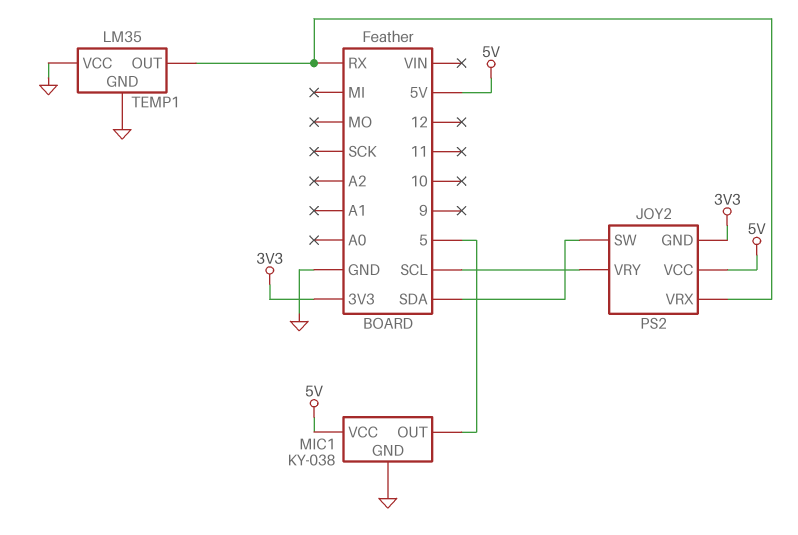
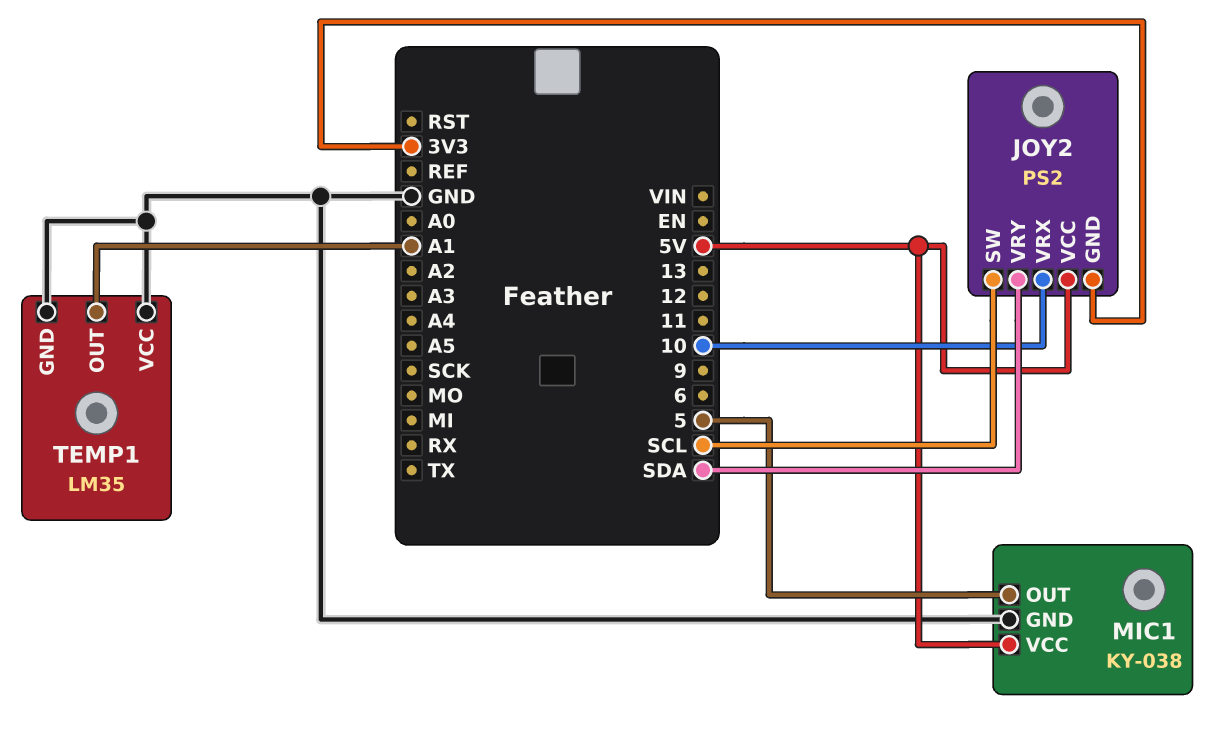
JOY2 pin SW: SDA -> SCL
JOY2 pin VRX: RX -> 10
JOY2 pin VRY: SCL -> SDA
TEMP1 pin OUT: RX -> A1

